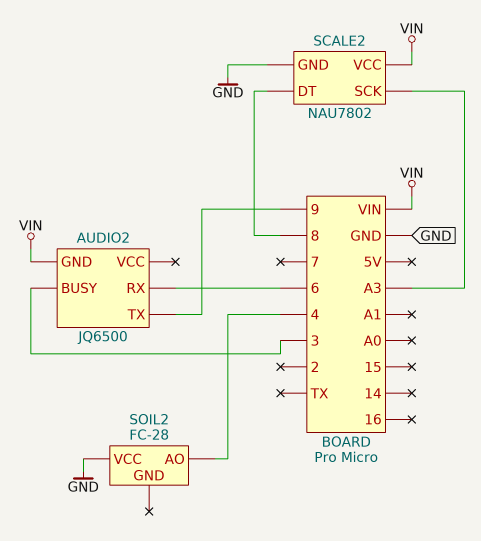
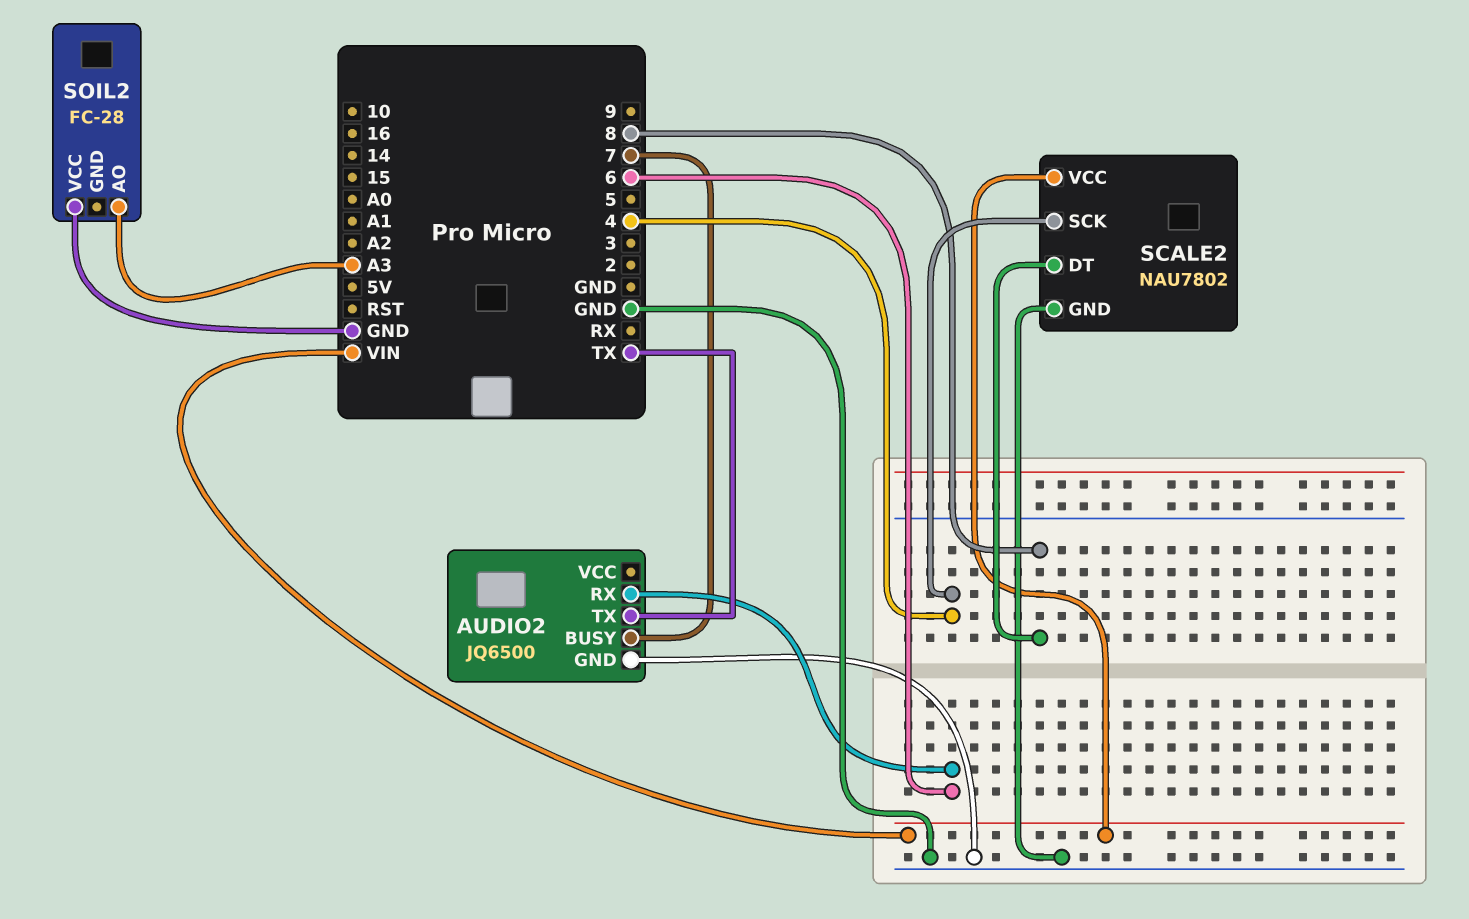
AUDIO2 pin BUSY: 3 -> 7
AUDIO2 pin GND: VIN -> GND
AUDIO2 pin TX: 9 -> TX
SCALE2 pin SCK: A3 -> 4
SOIL2 pin AO: 4 -> A3

